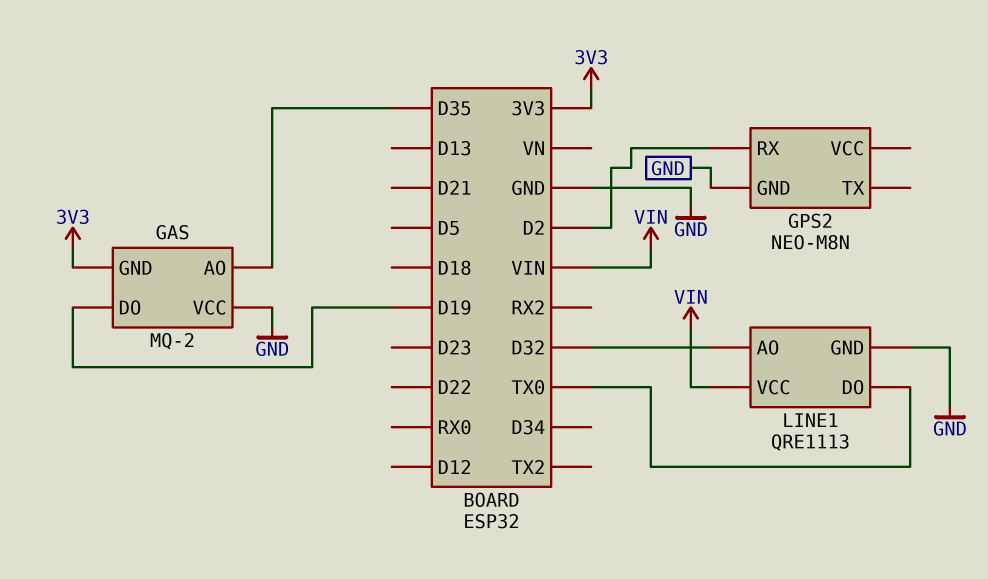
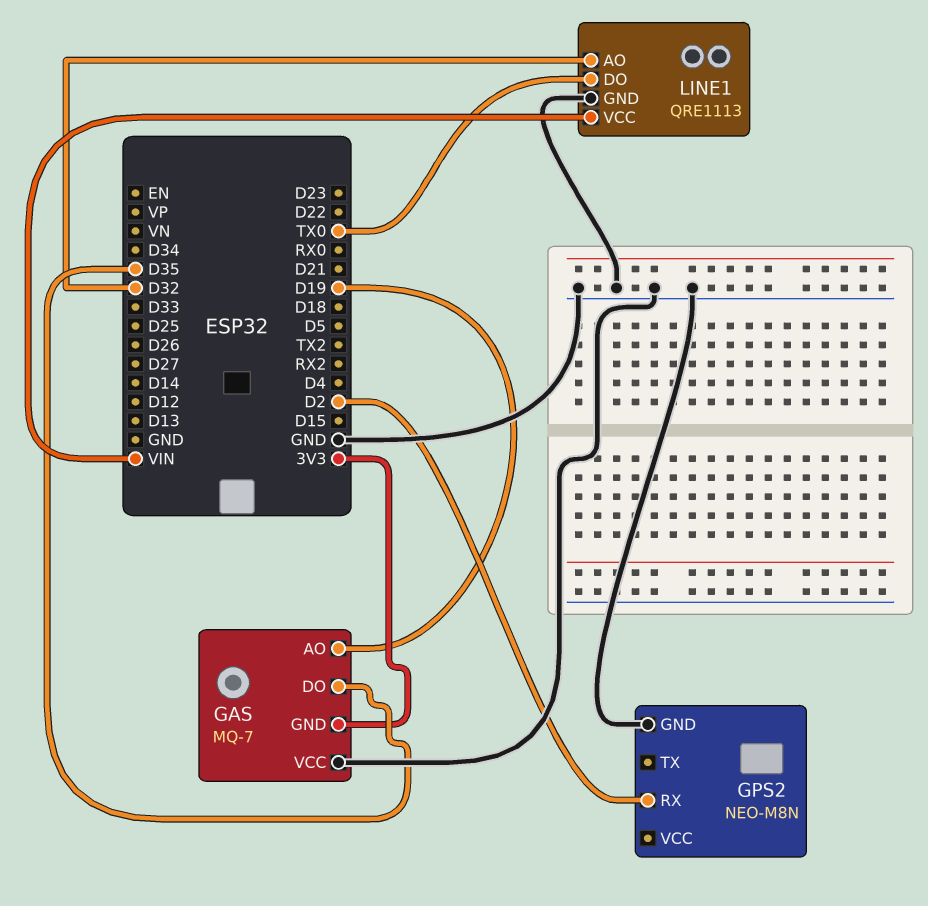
GAS: MQ-2 -> MQ-7
GAS pin AO: D35 -> D19
GAS pin DO: D19 -> D35

